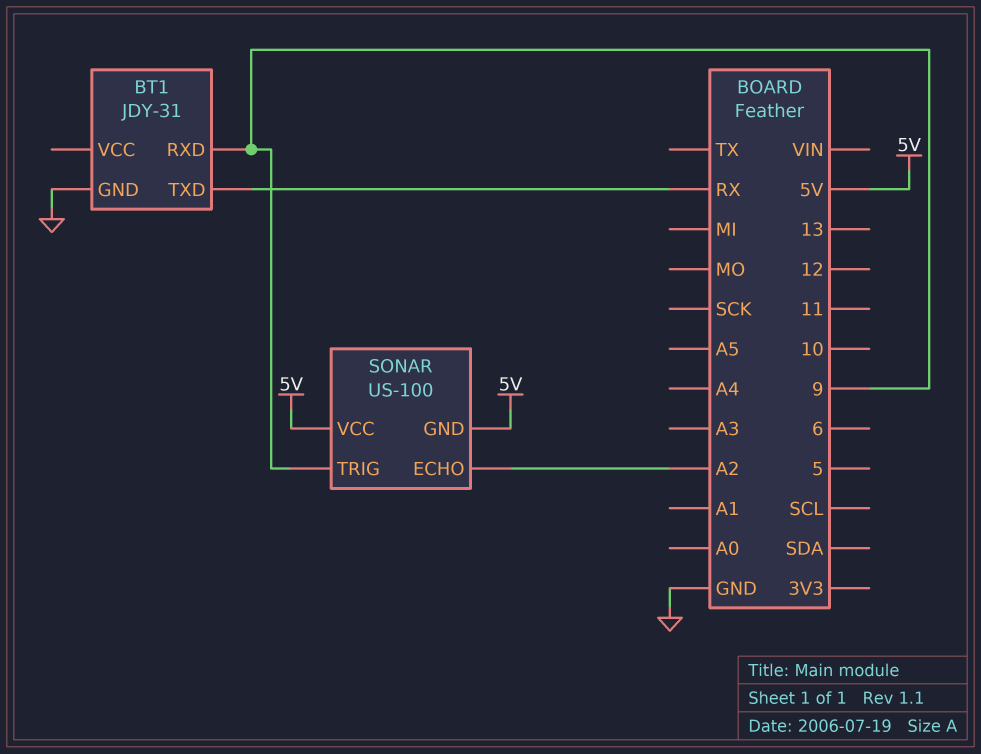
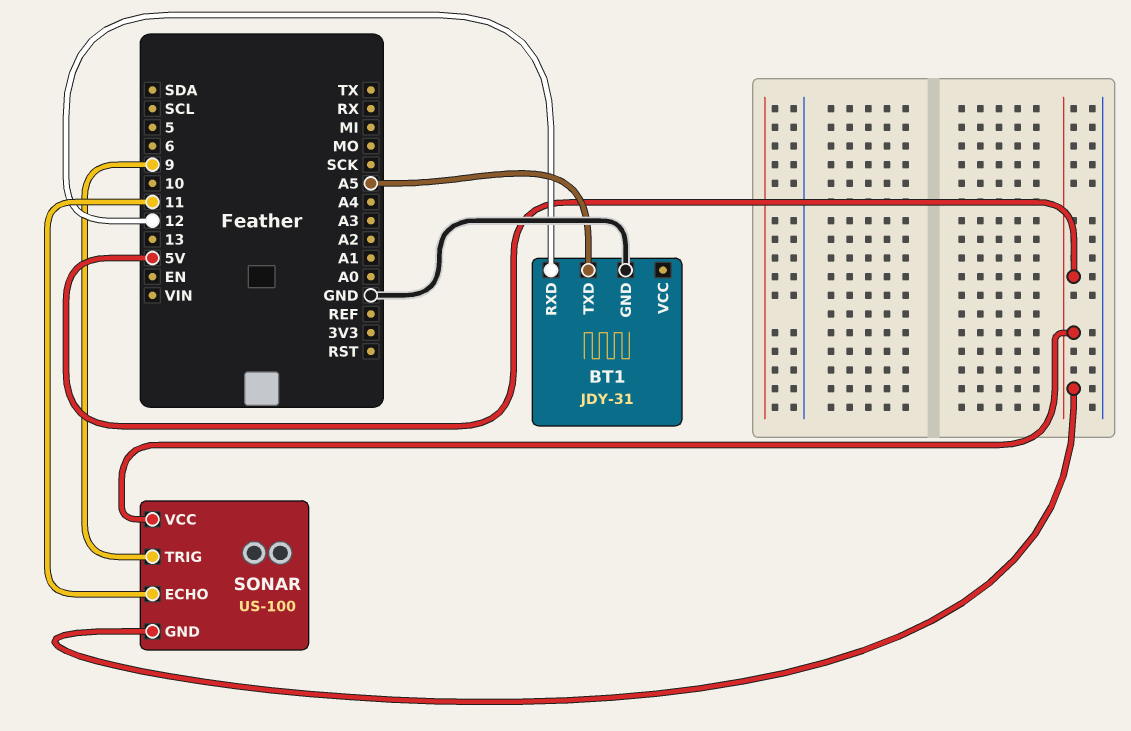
BT1 pin RXD: 9 -> 12
BT1 pin TXD: RX -> A5
SONAR pin ECHO: A2 -> 11

